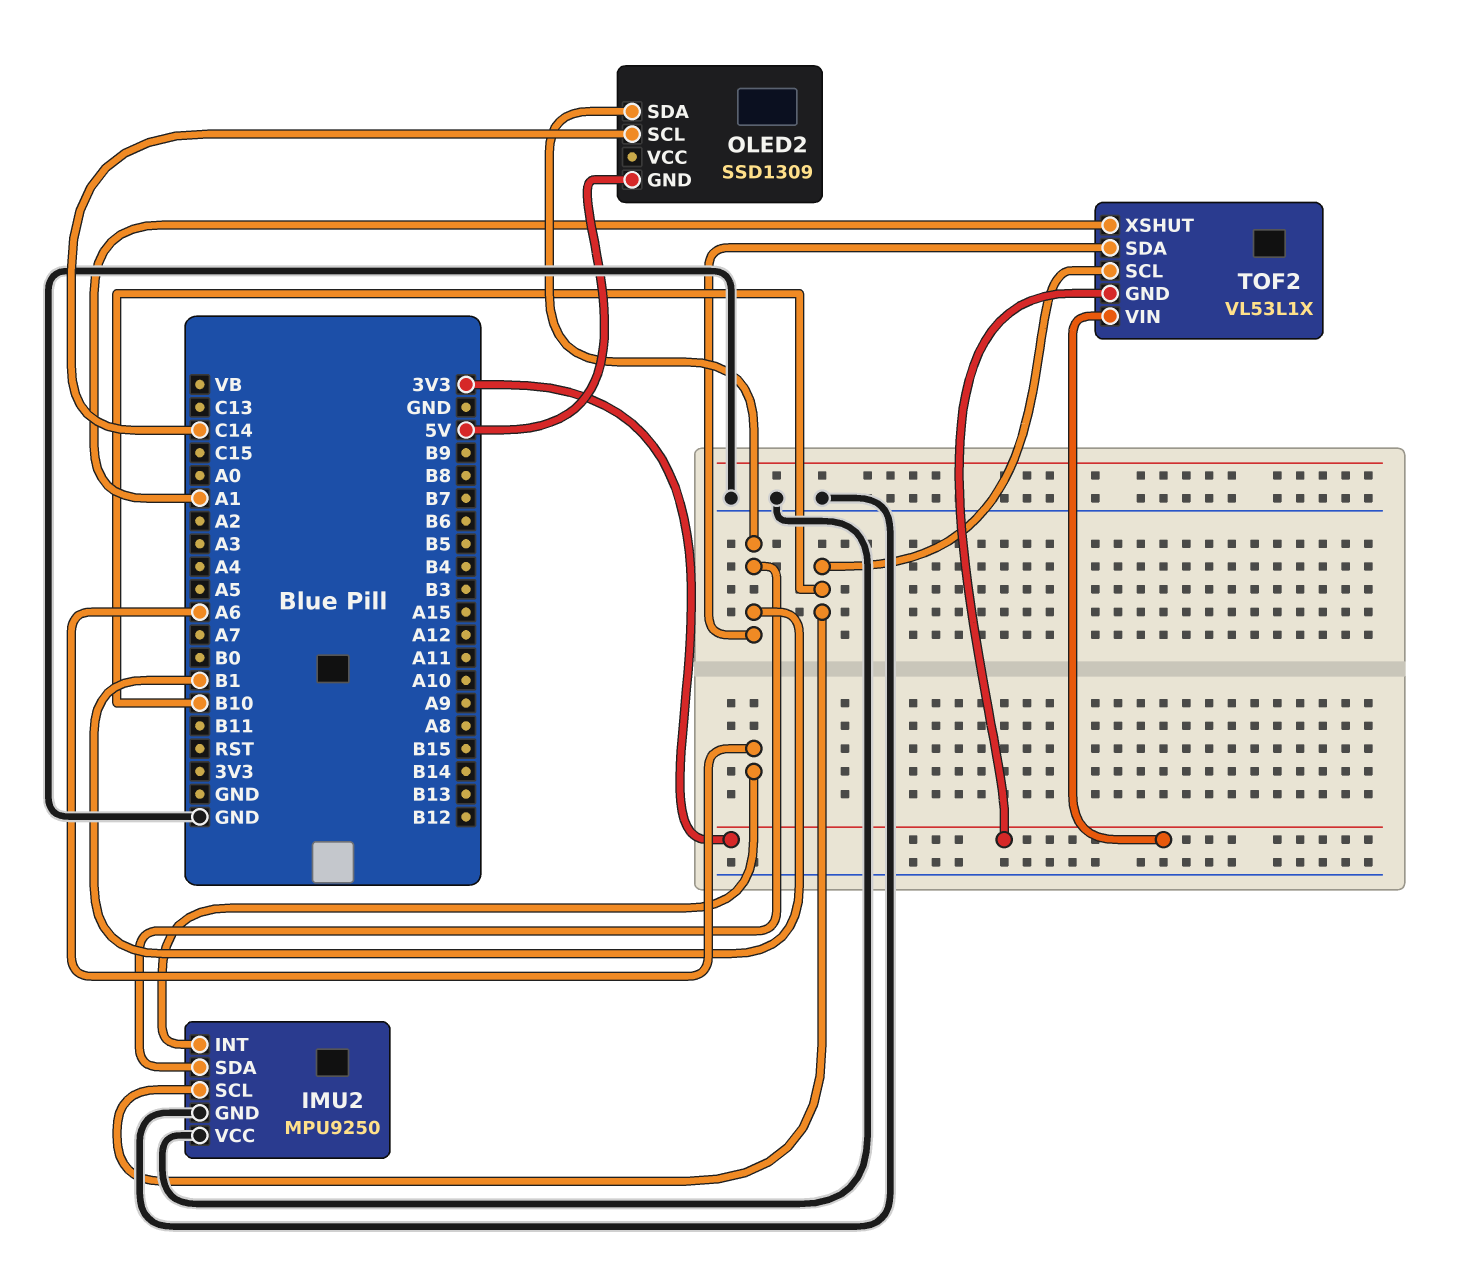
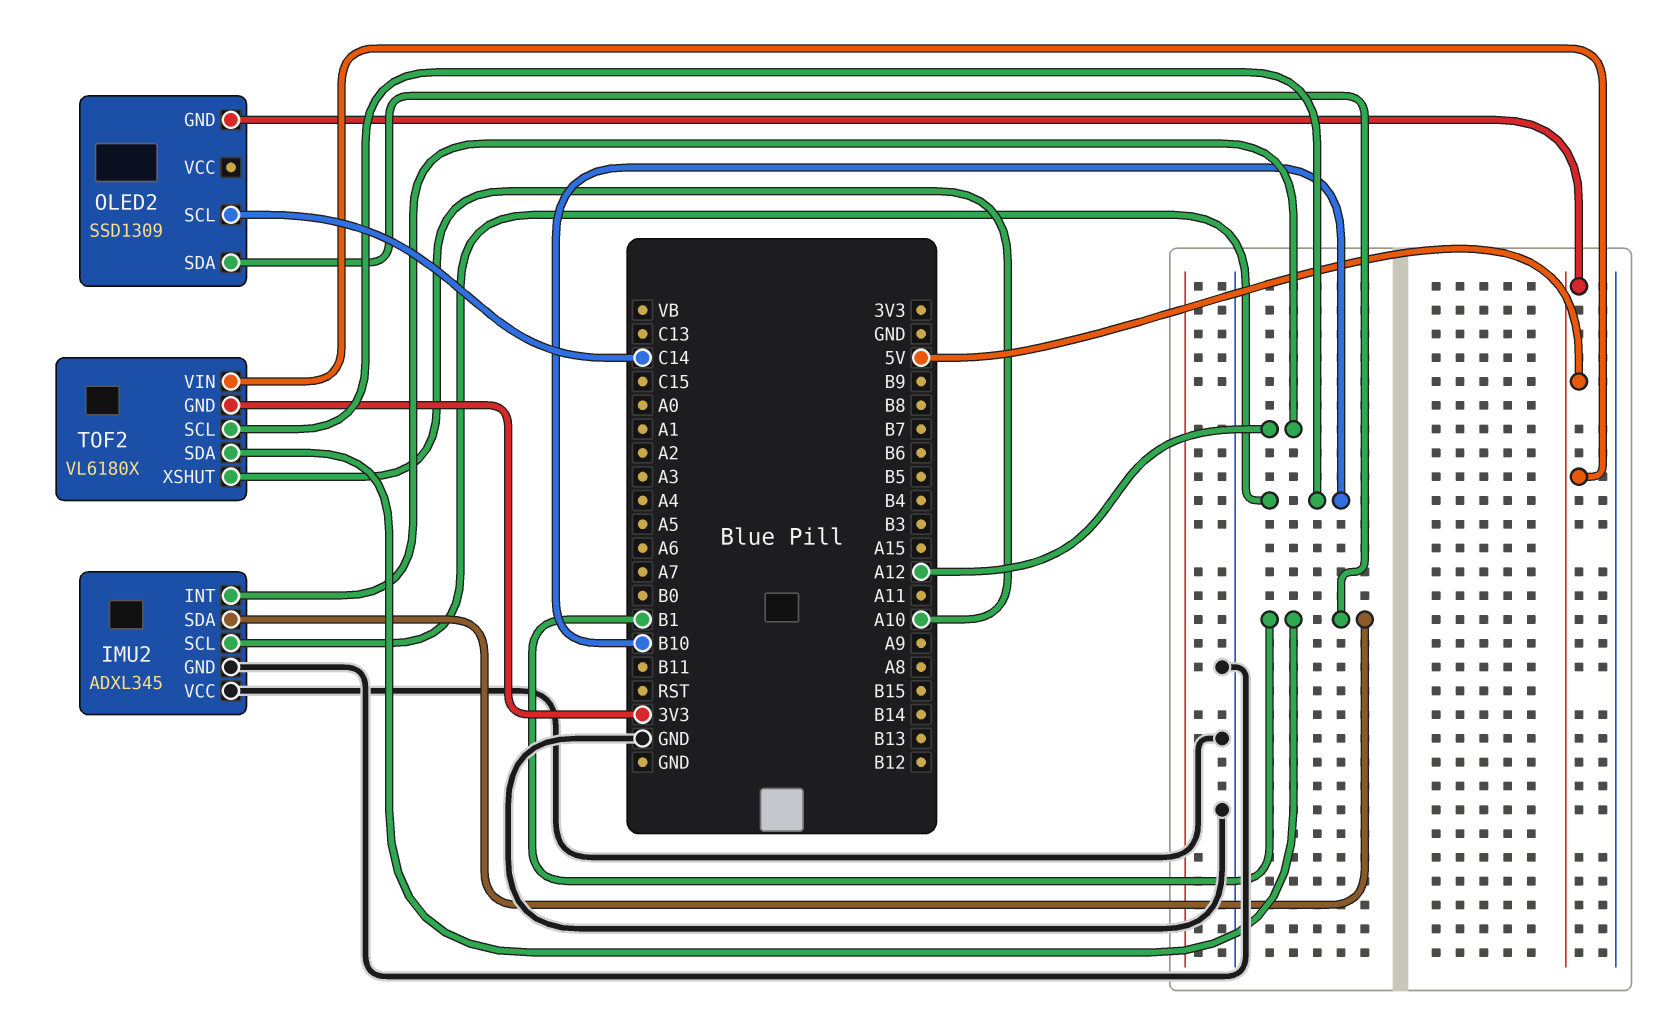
IMU2: MPU9250 -> ADXL345
IMU2 pin INT: A6 -> A12
TOF2: VL53L1X -> VL6180X
TOF2 pin VIN: 3V3 -> 5V
TOF2 pin XSHUT: A1 -> A10

